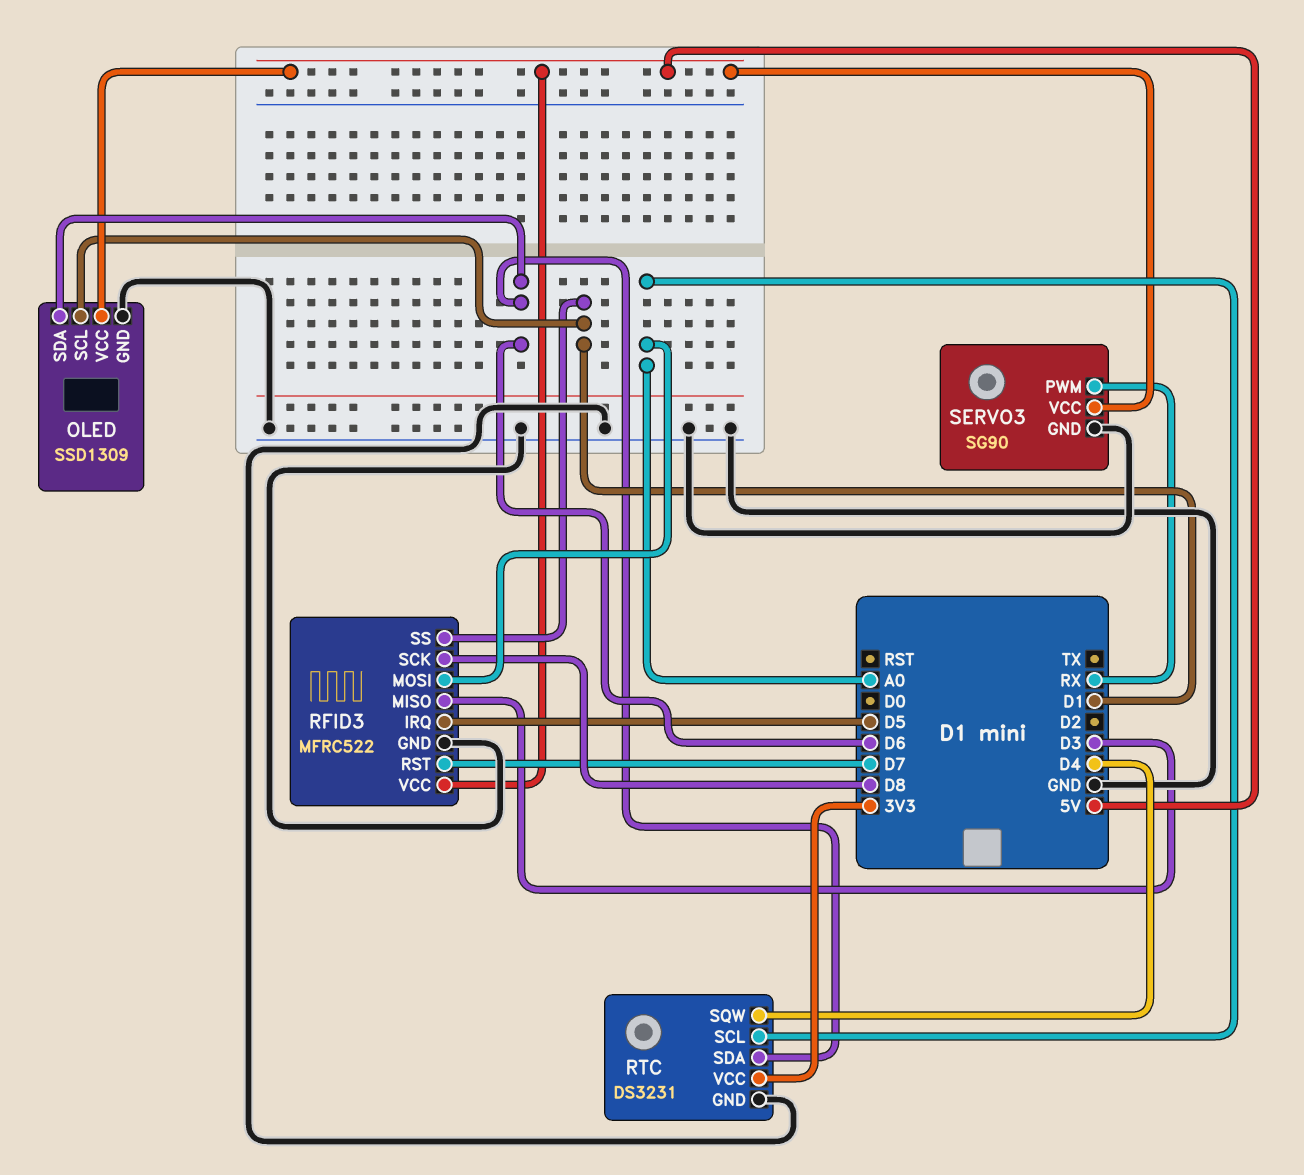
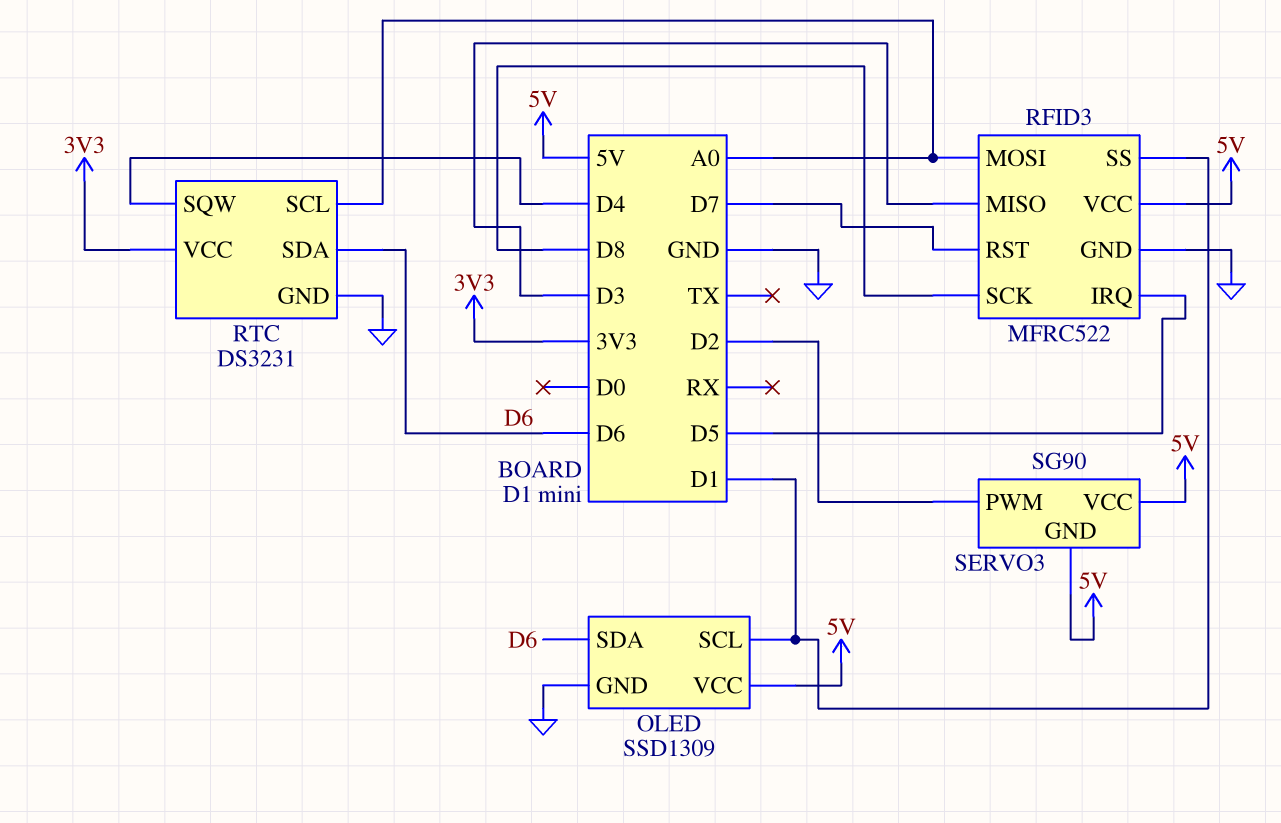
SERVO3 pin GND: GND -> 5V
SERVO3 pin PWM: RX -> D2

